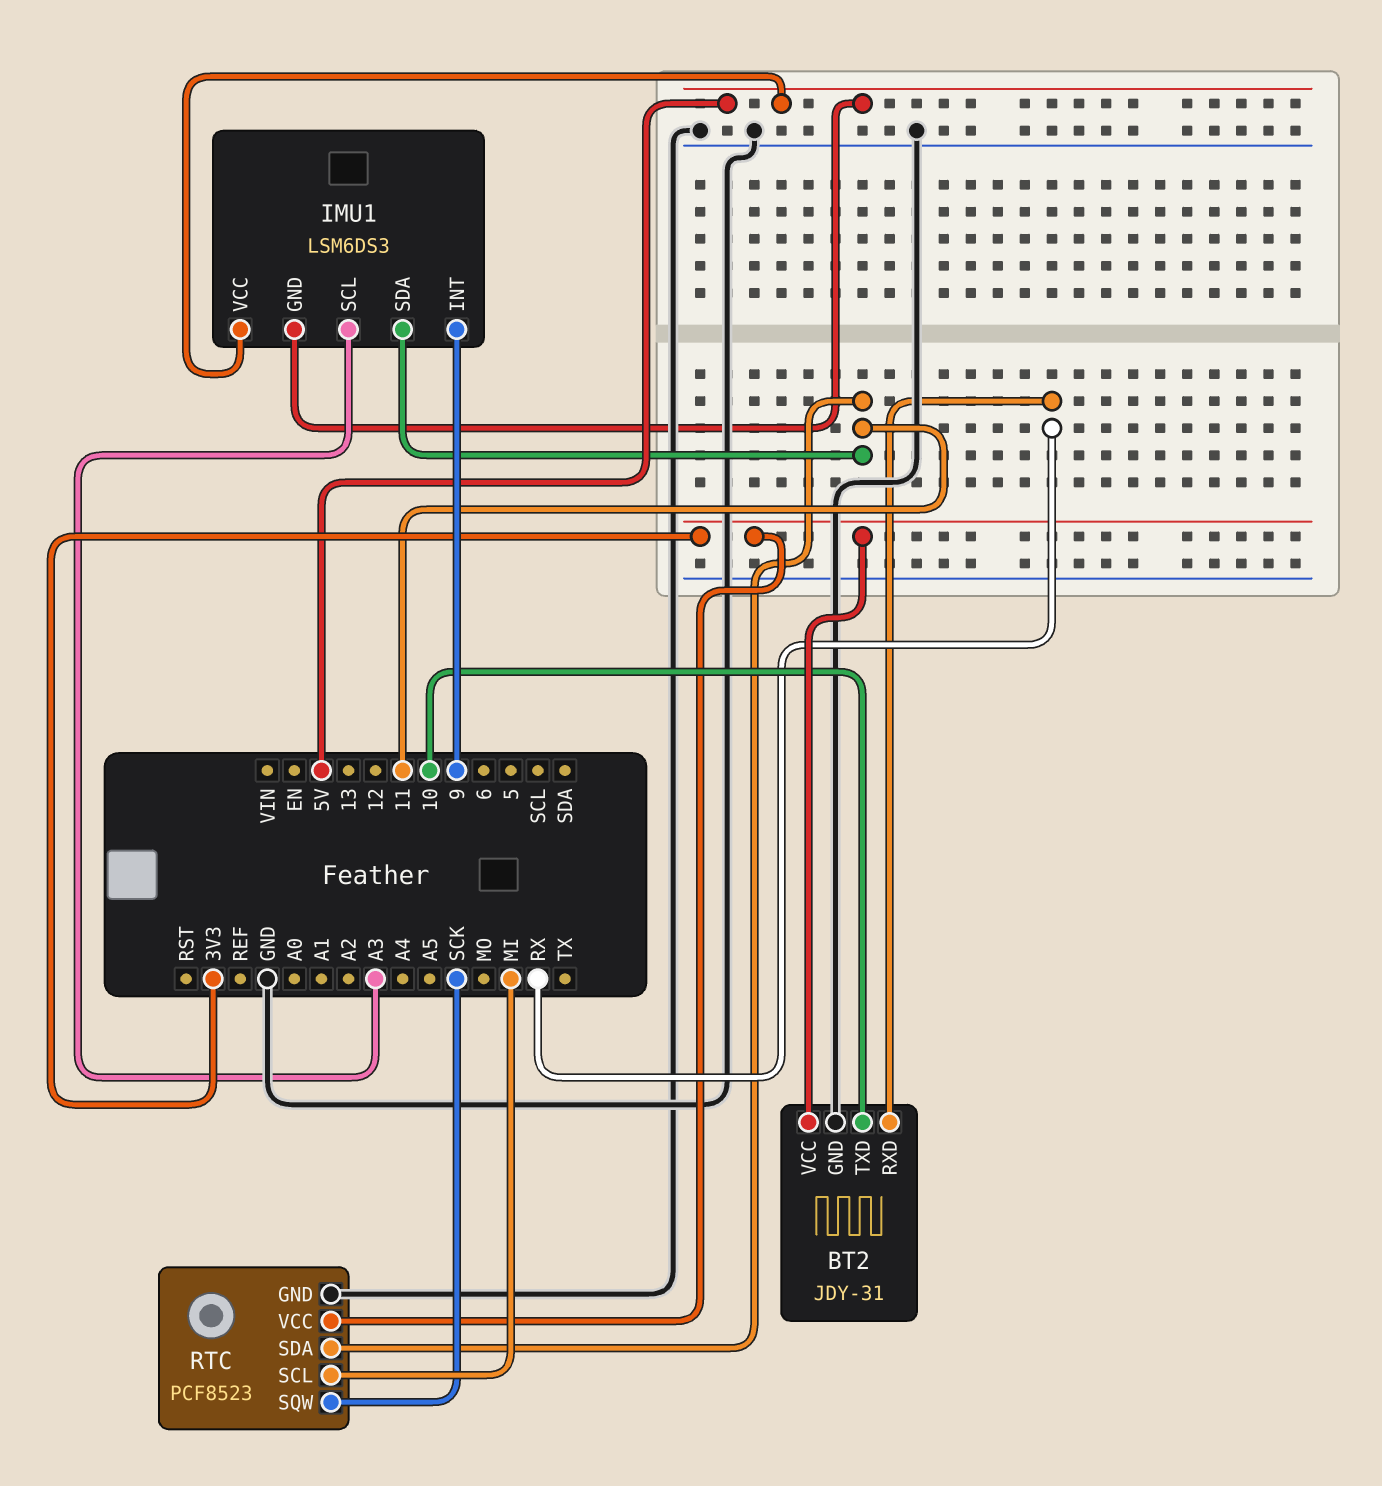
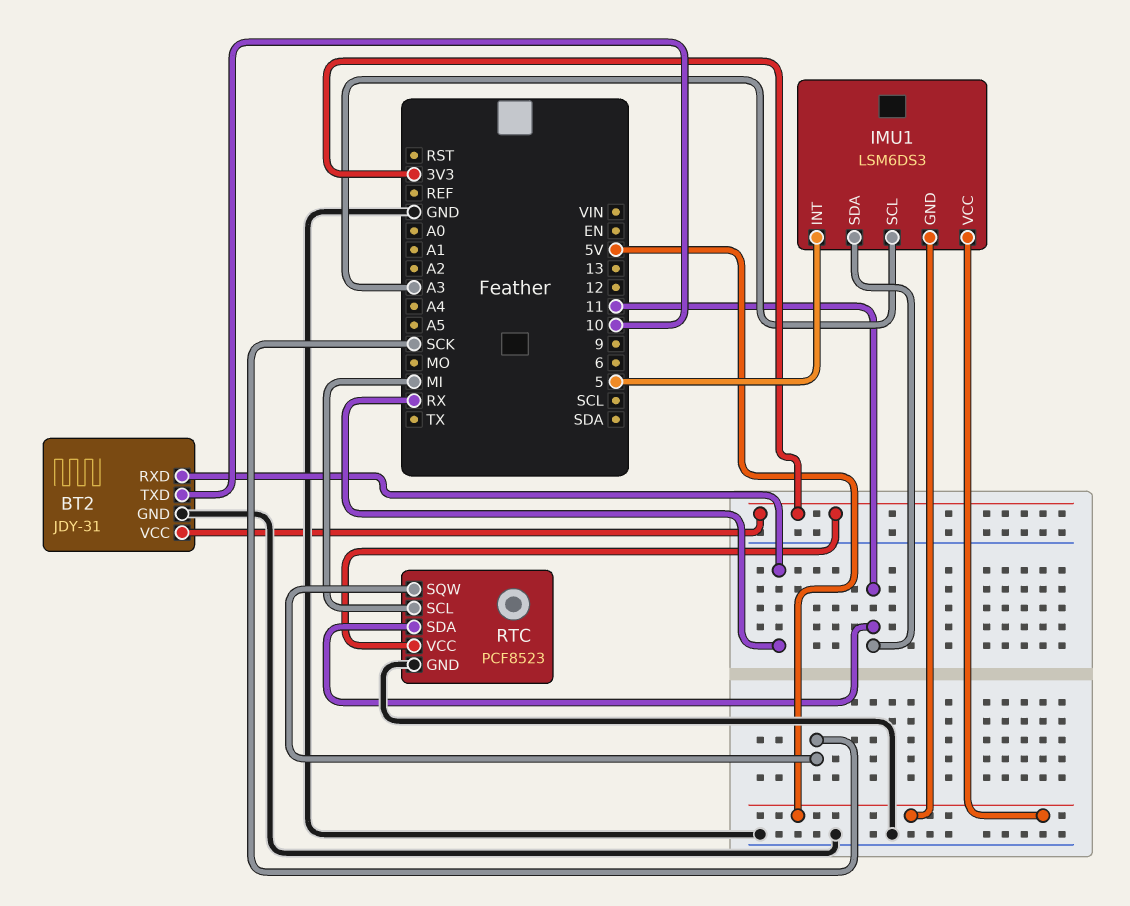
IMU1 pin INT: 9 -> 5

